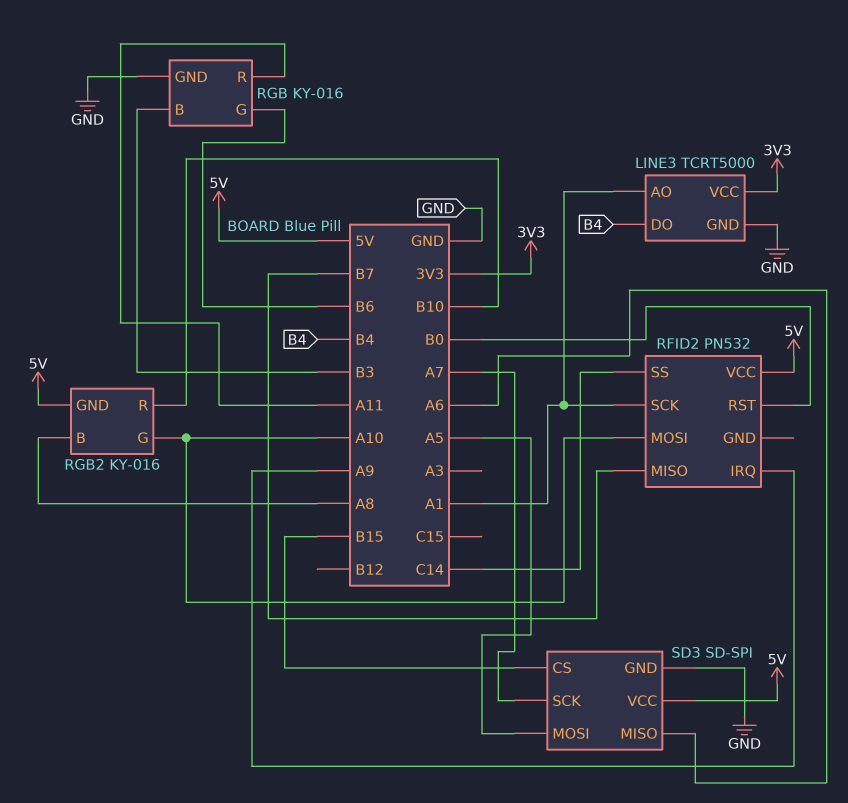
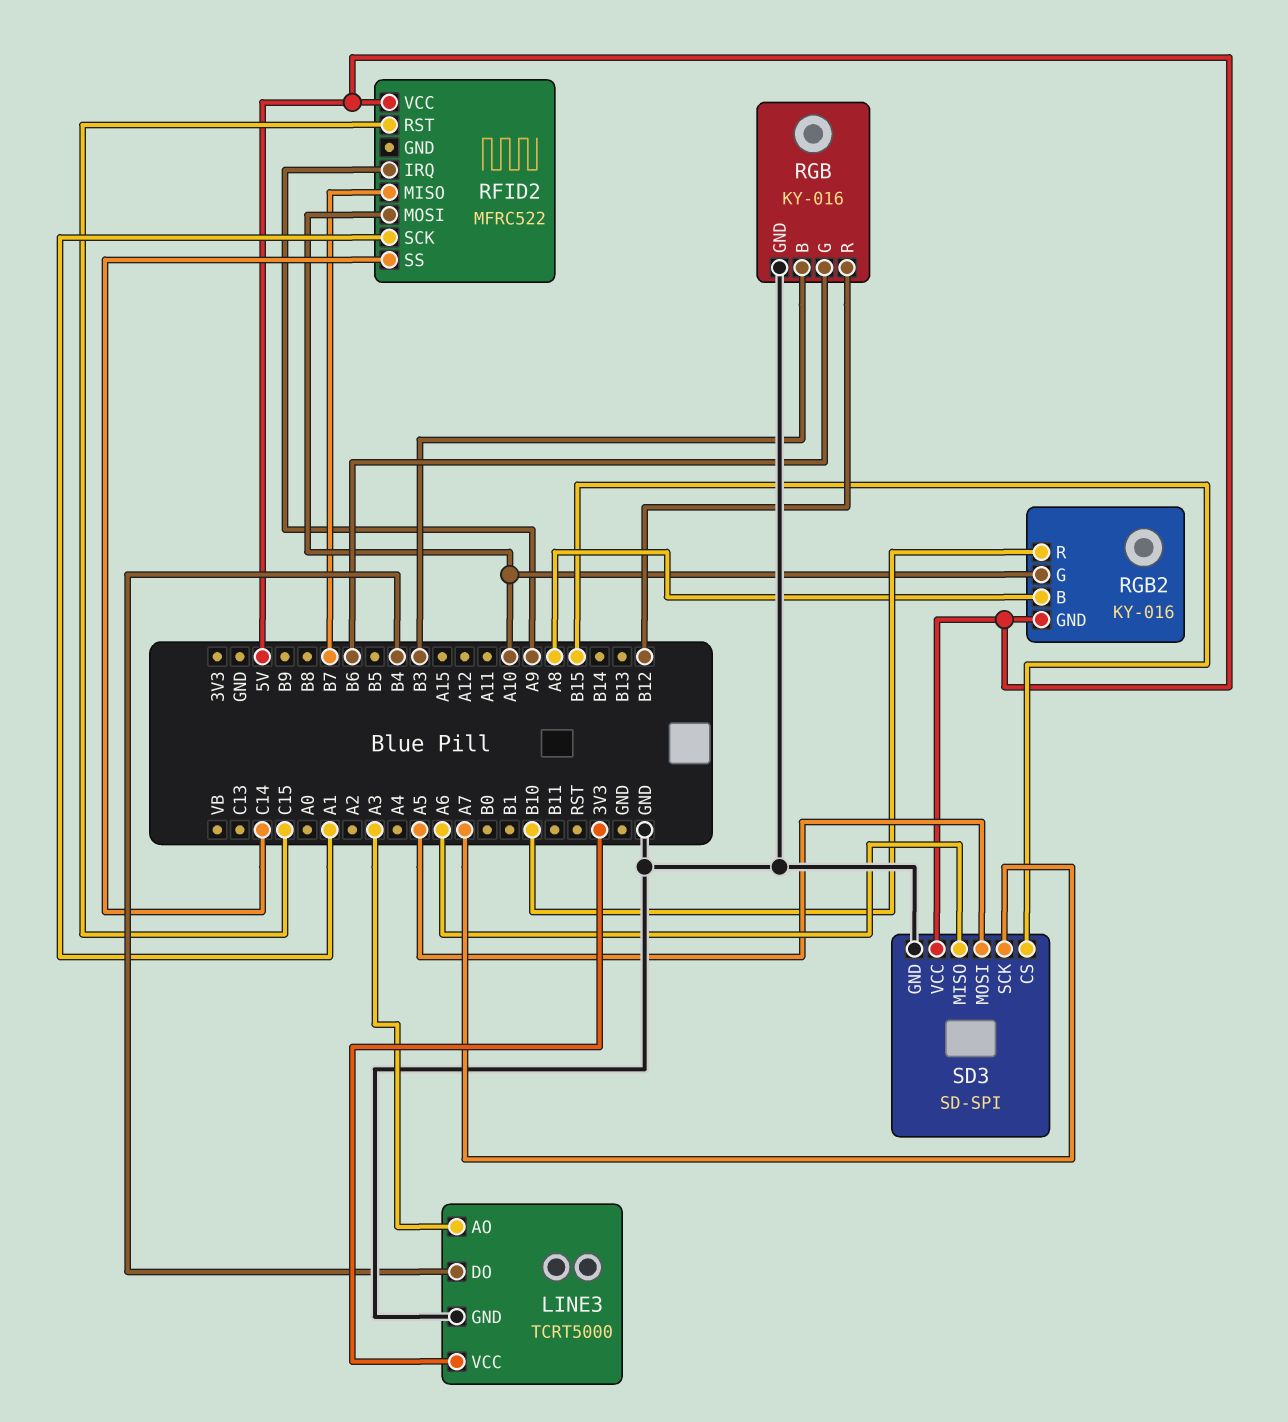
LINE3 pin AO: A1 -> A3
RFID2: PN532 -> MFRC522
RFID2 pin RST: B0 -> C15
RGB pin R: A11 -> B12

